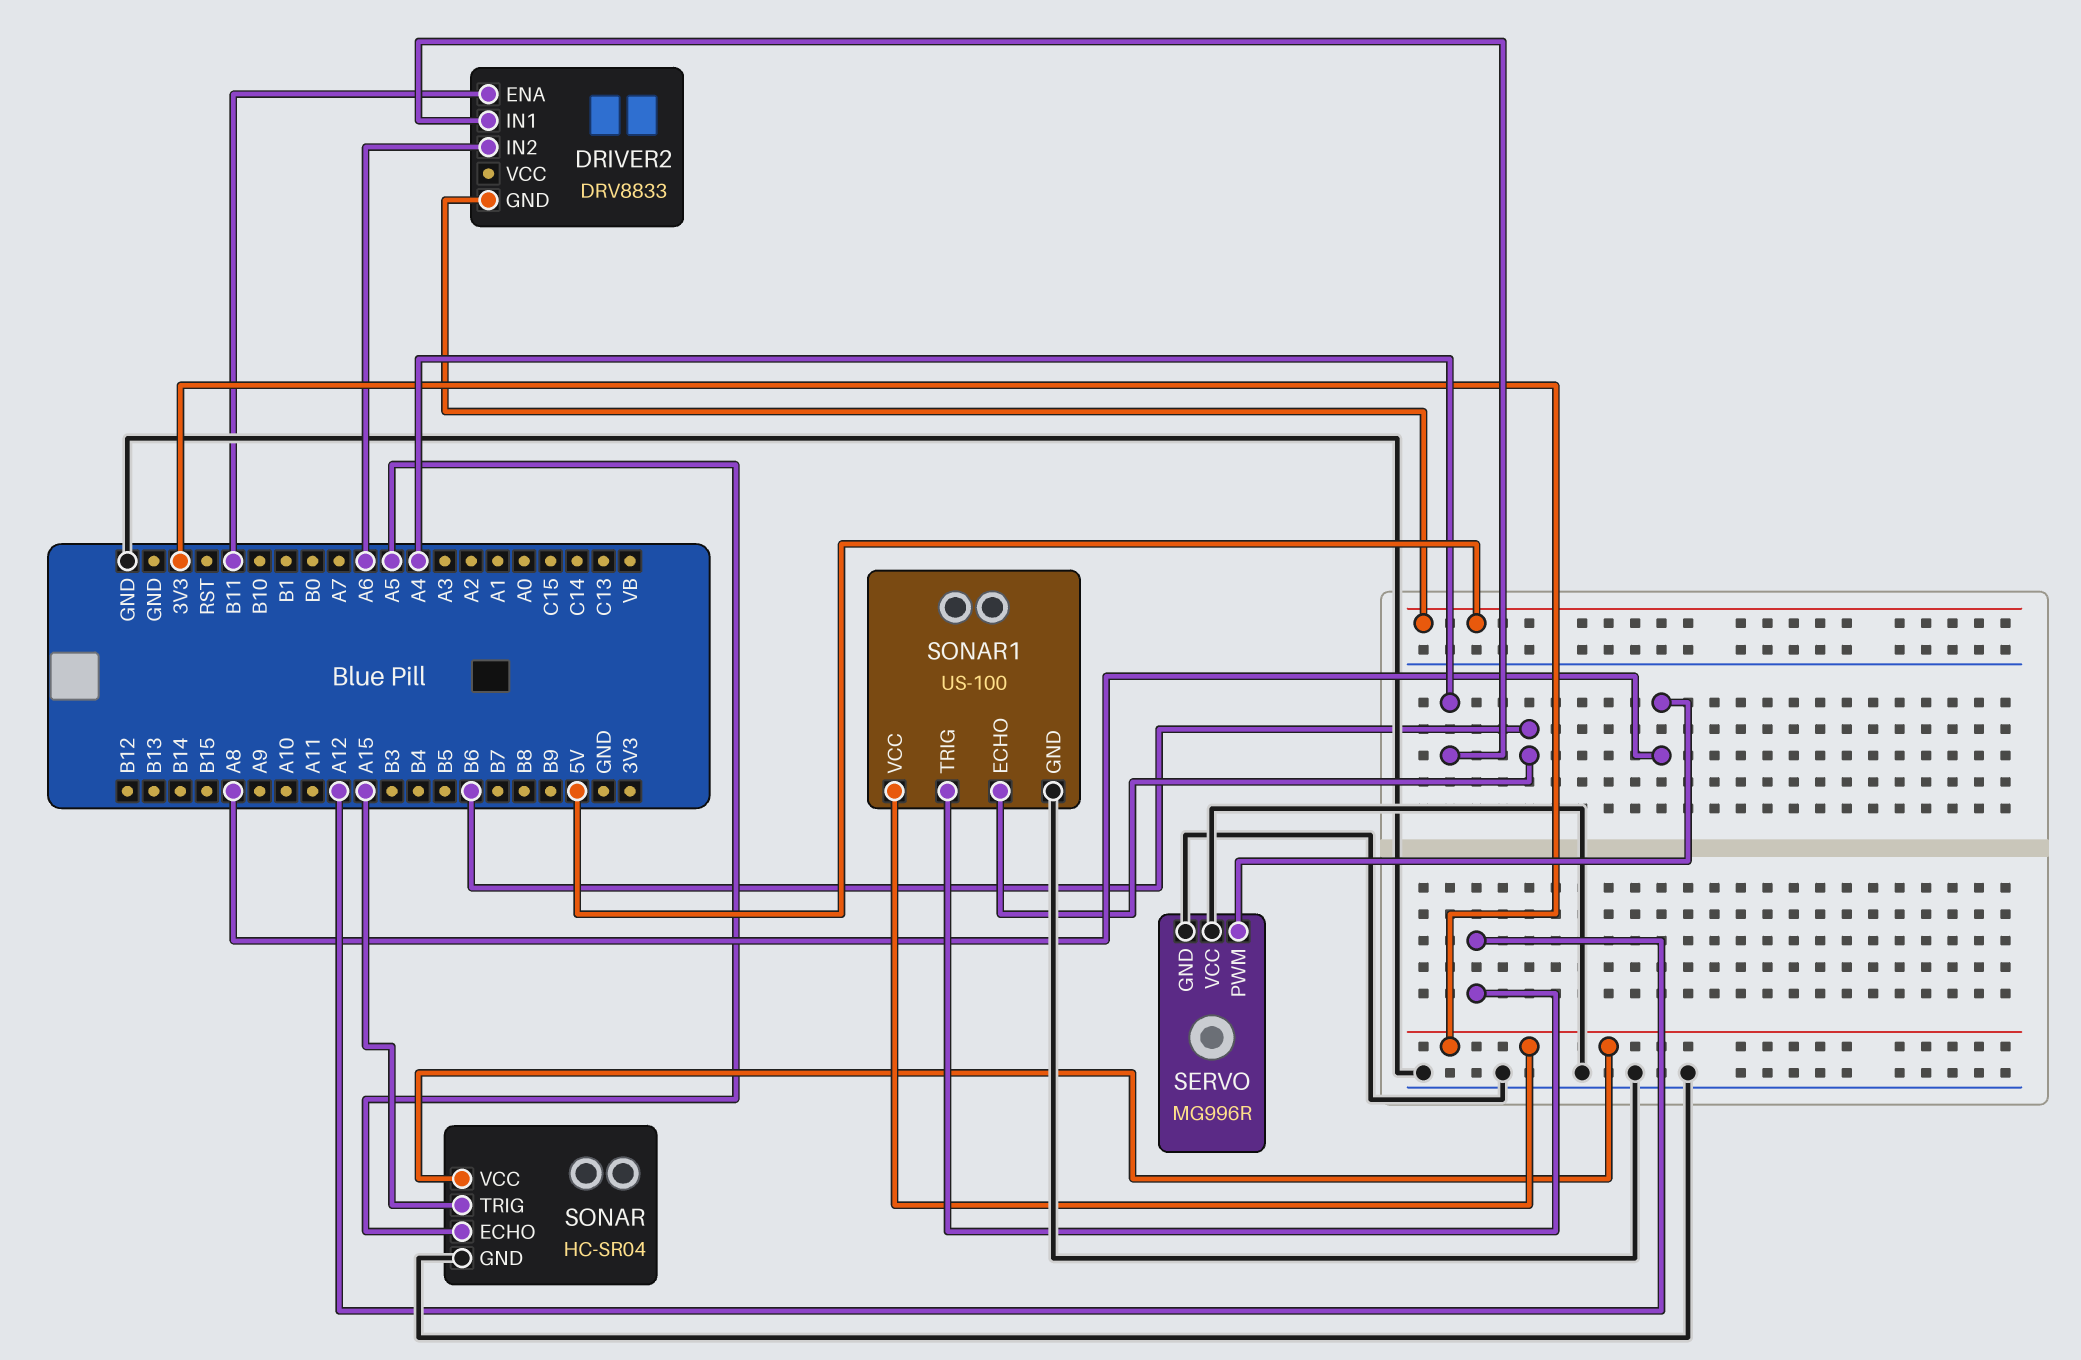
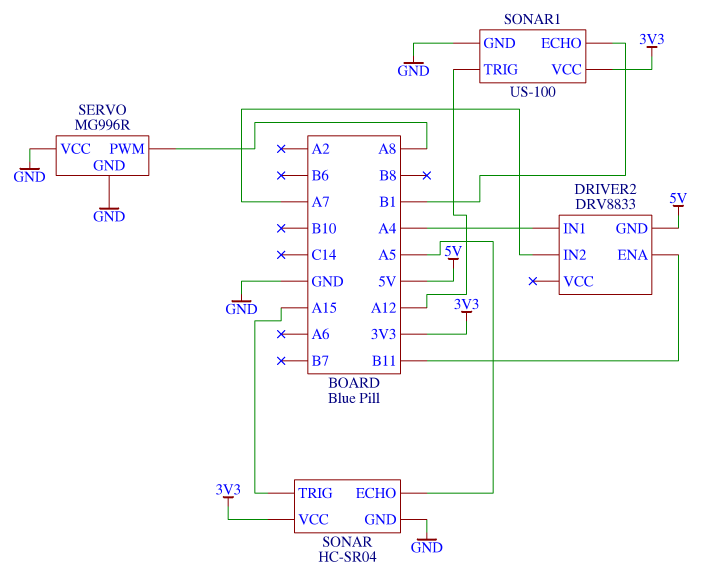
DRIVER2 pin IN2: A6 -> A7
SONAR1 pin ECHO: B6 -> B1

